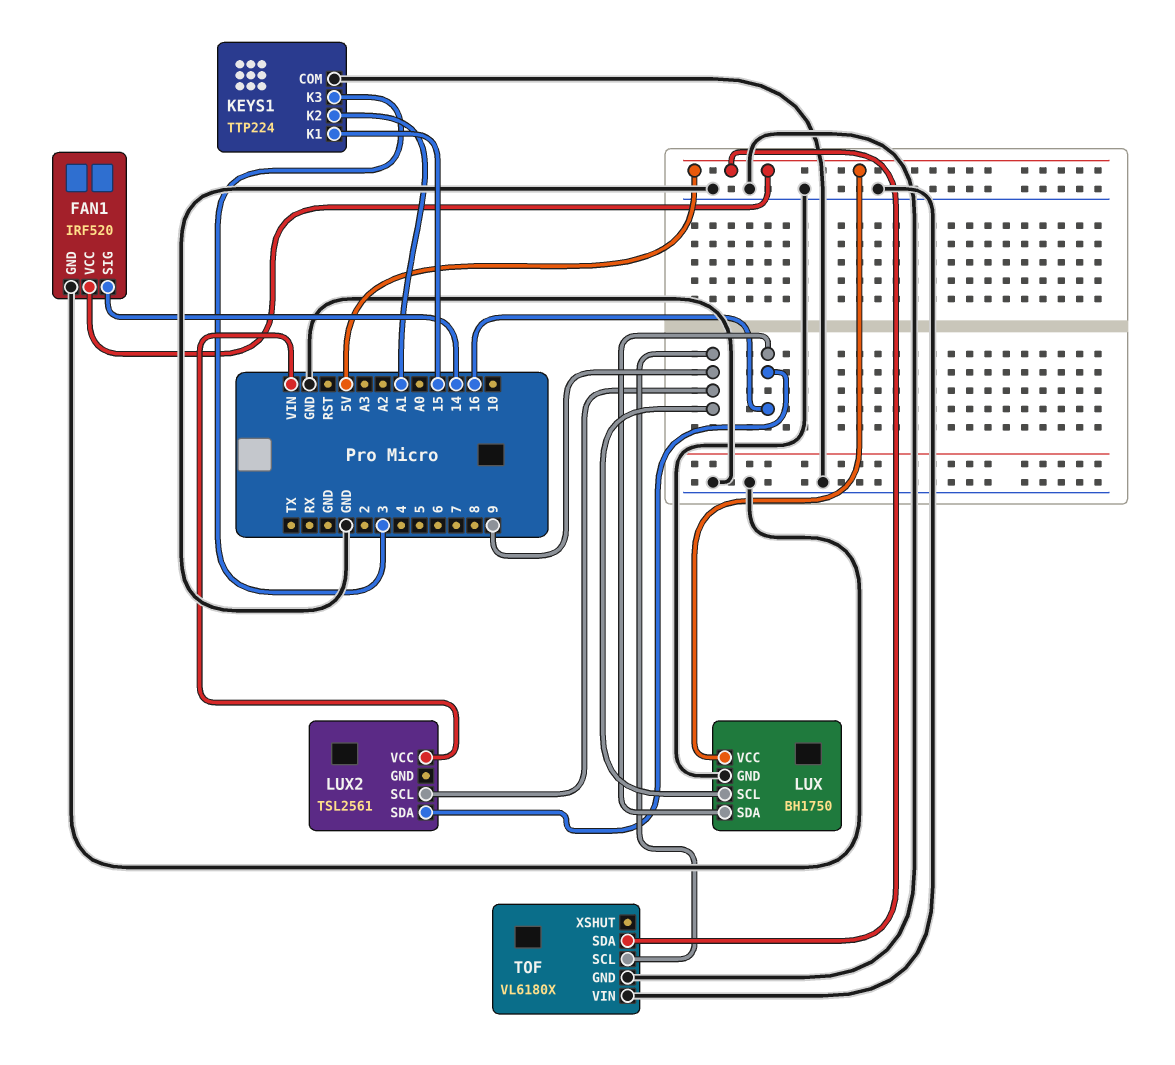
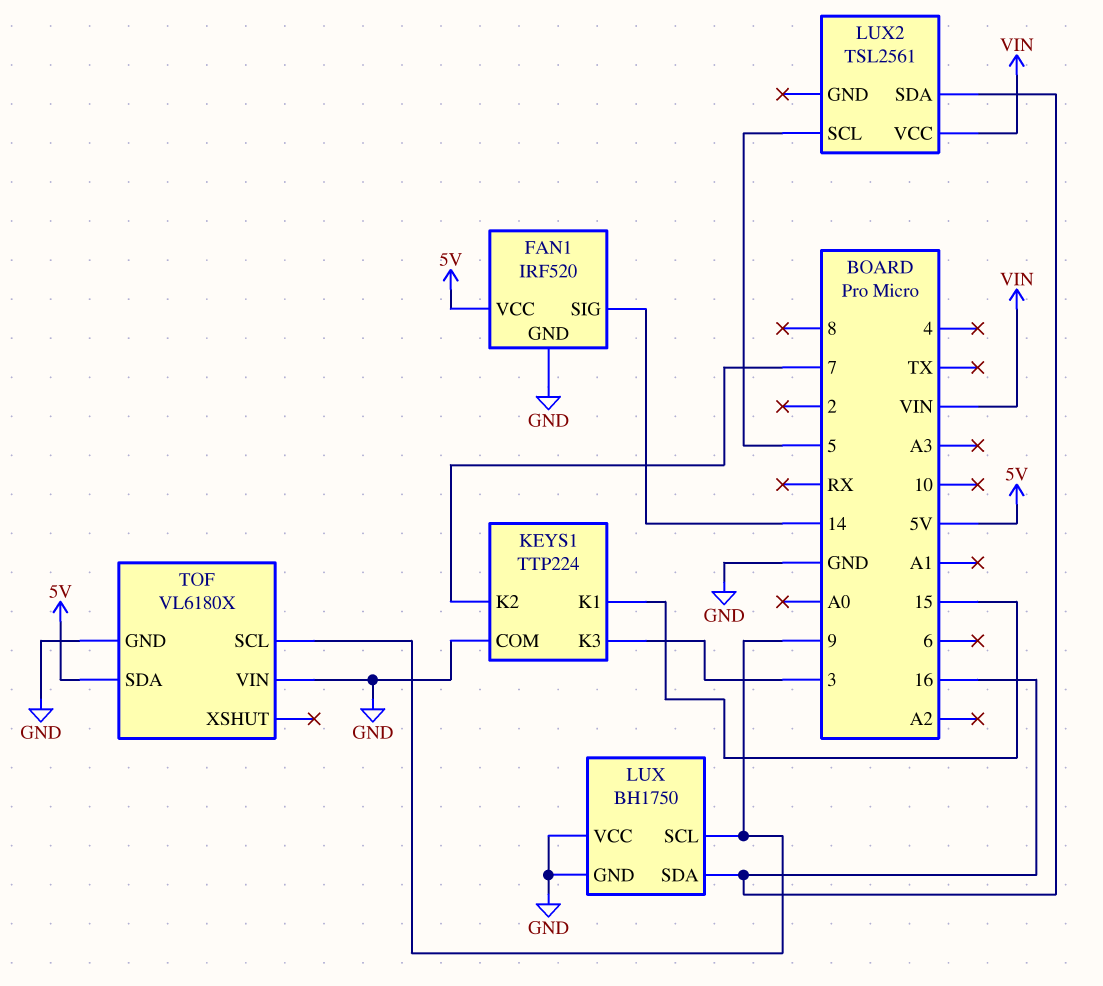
KEYS1 pin K2: A1 -> 7
LUX pin VCC: 5V -> GND
LUX2 pin SCL: 9 -> 5

